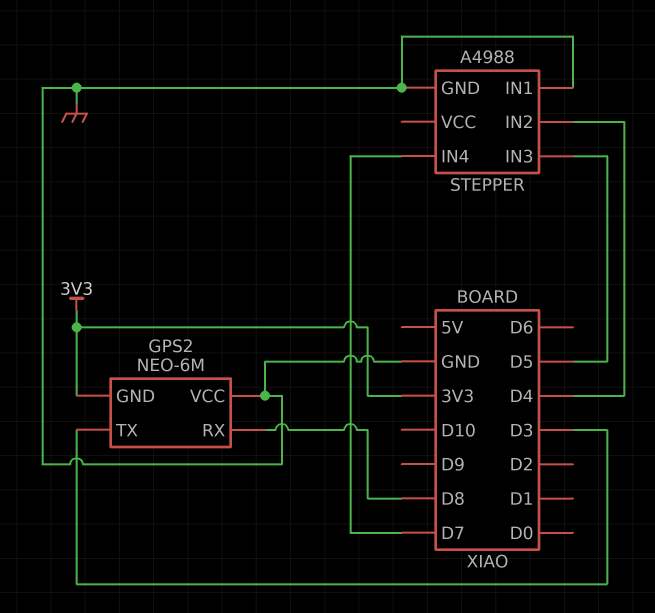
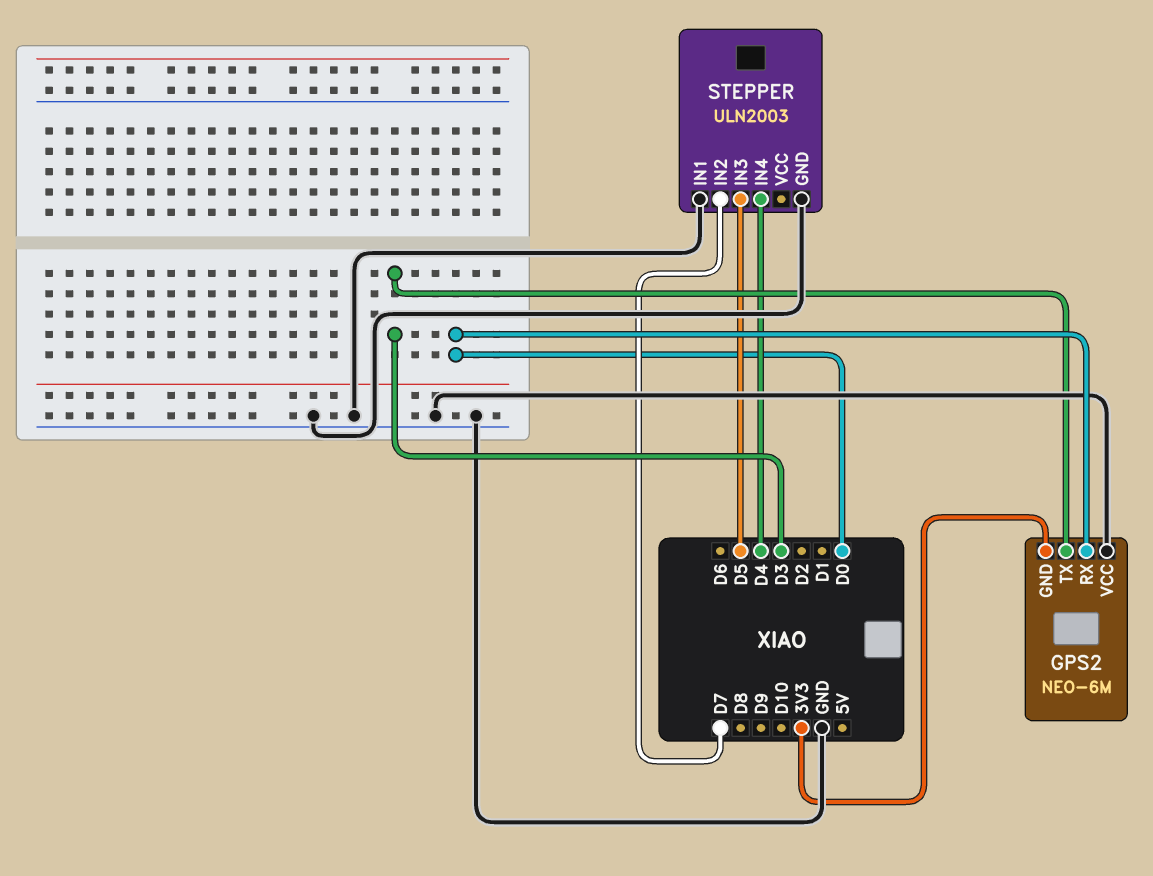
GPS2 pin RX: D8 -> D0
STEPPER: A4988 -> ULN2003
STEPPER pin IN2: D4 -> D7
STEPPER pin IN4: D7 -> D4

